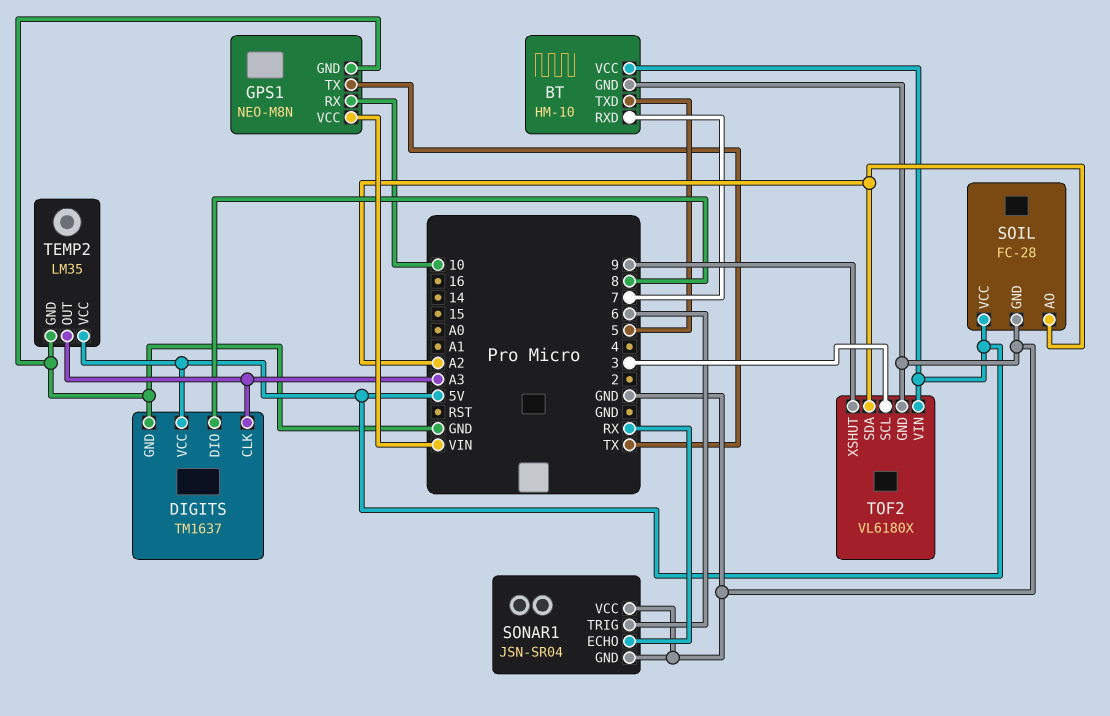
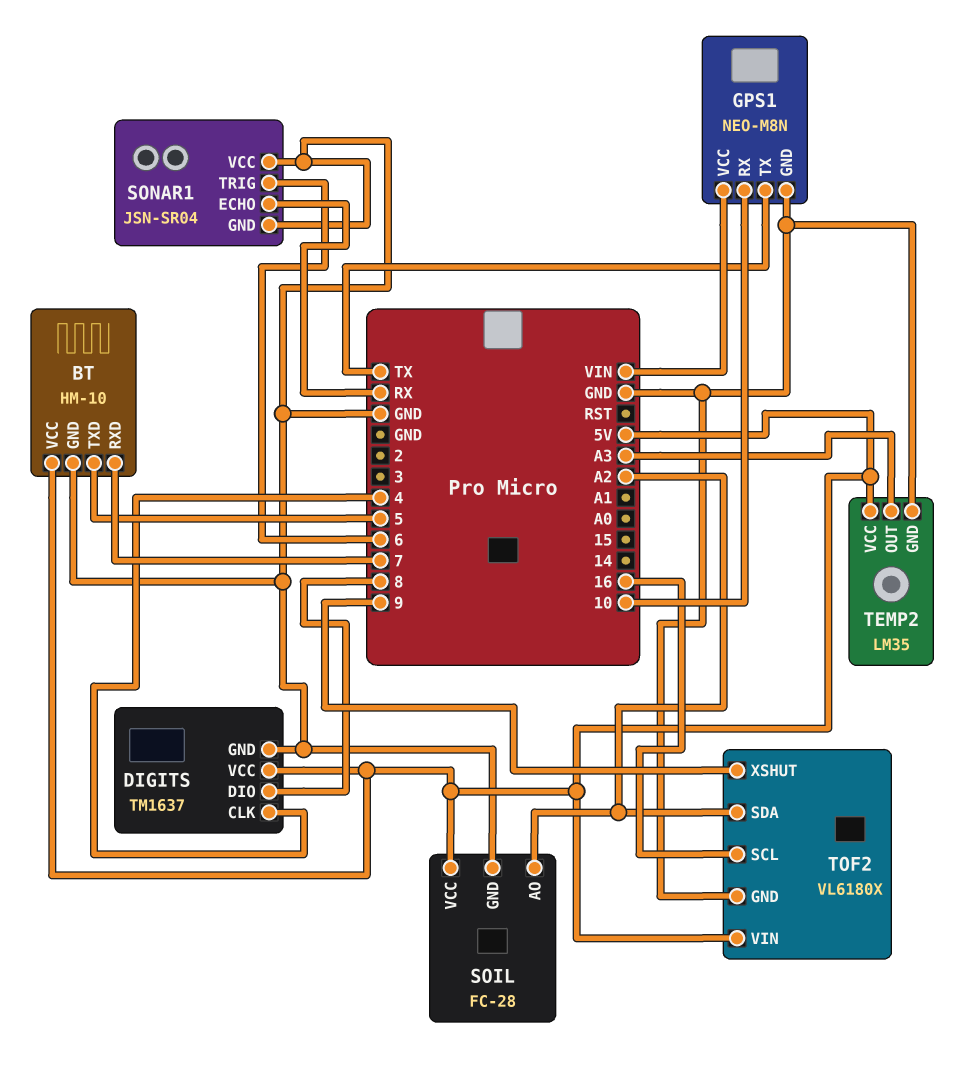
DIGITS pin CLK: A3 -> 4
TOF2 pin SCL: 3 -> 16

